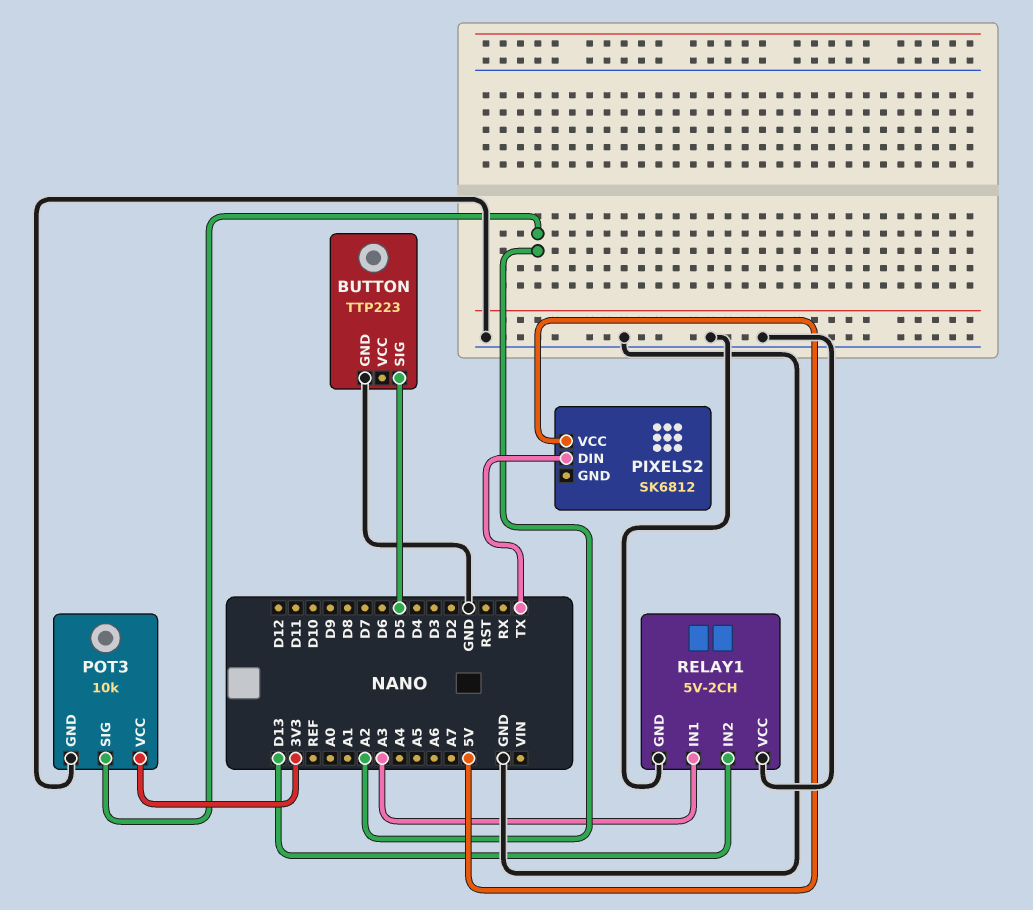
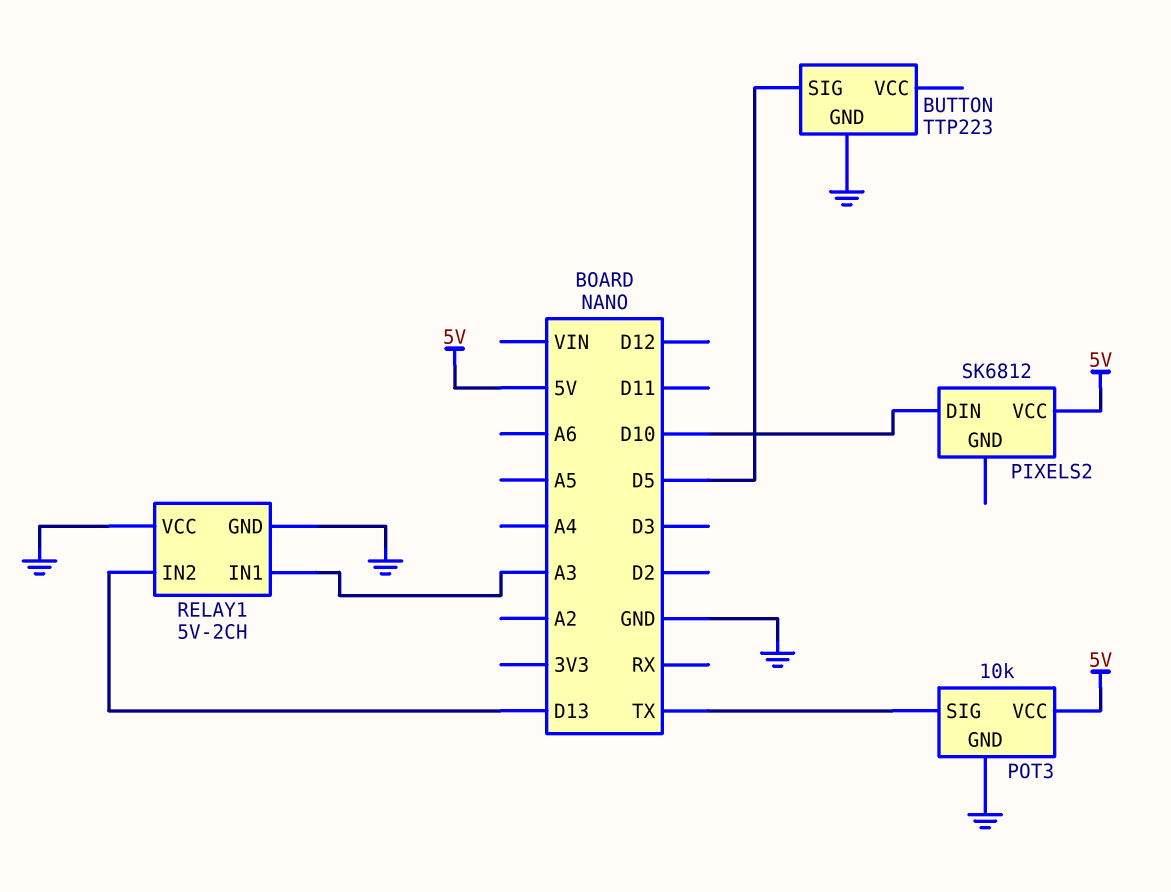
PIXELS2 pin DIN: TX -> D10
POT3 pin SIG: A2 -> TX
POT3 pin VCC: 3V3 -> 5V

